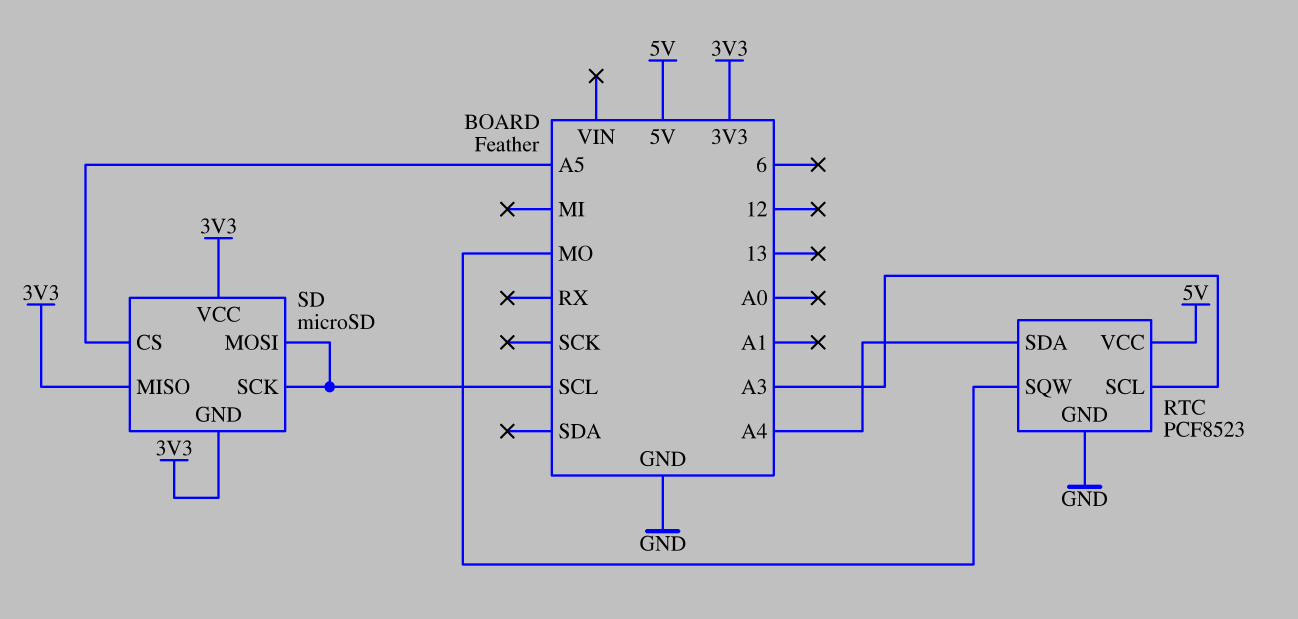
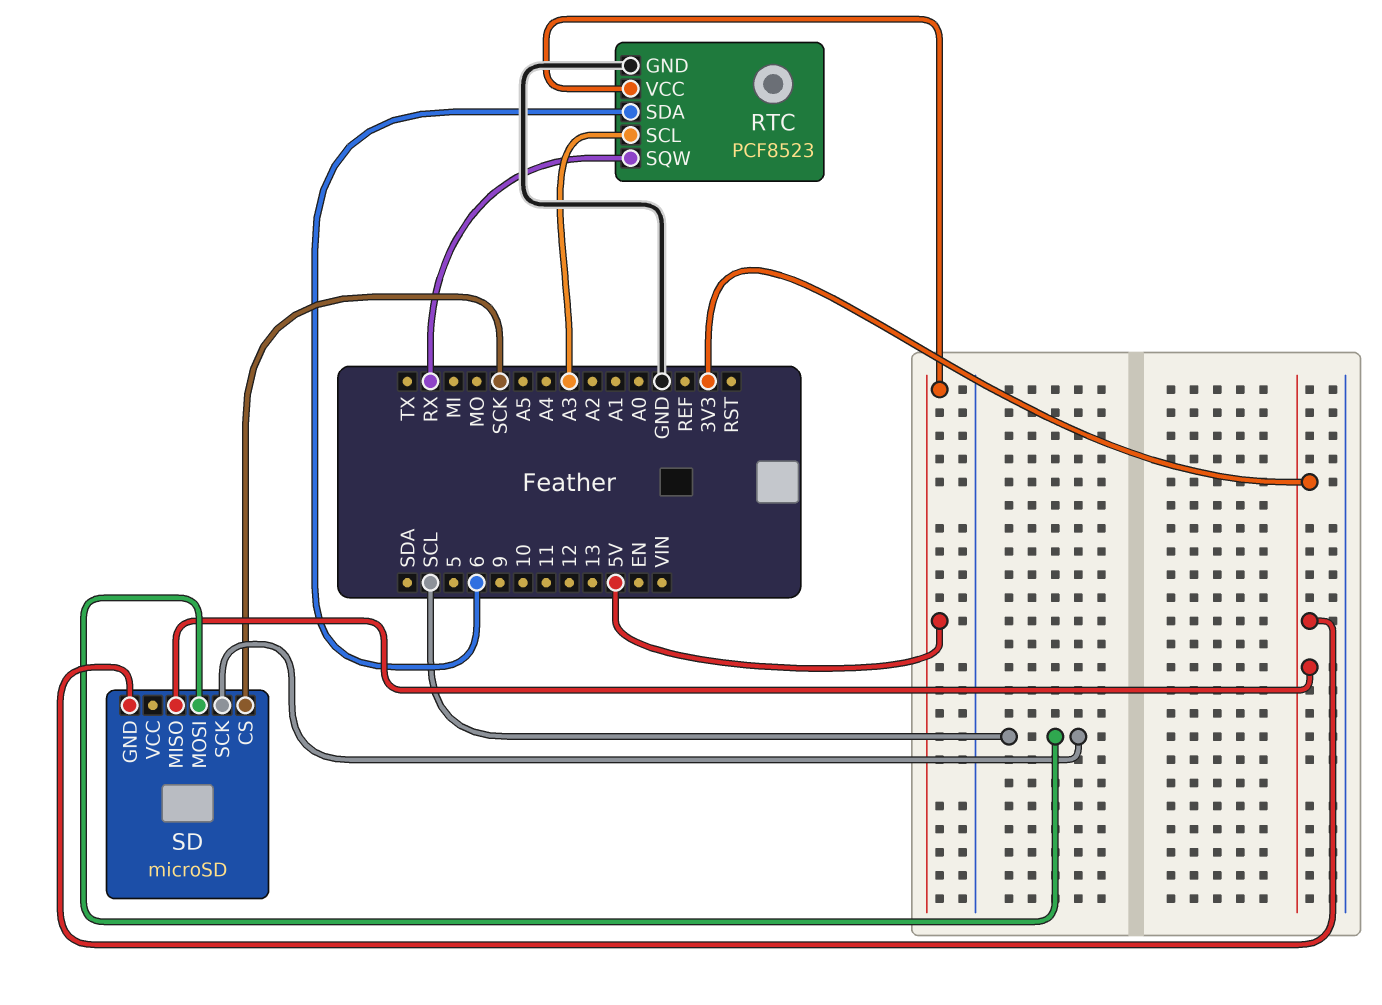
RTC pin SDA: A4 -> 6
RTC pin SQW: MO -> RX
SD pin CS: A5 -> SCK
SD pin VCC: 3V3 -> none

